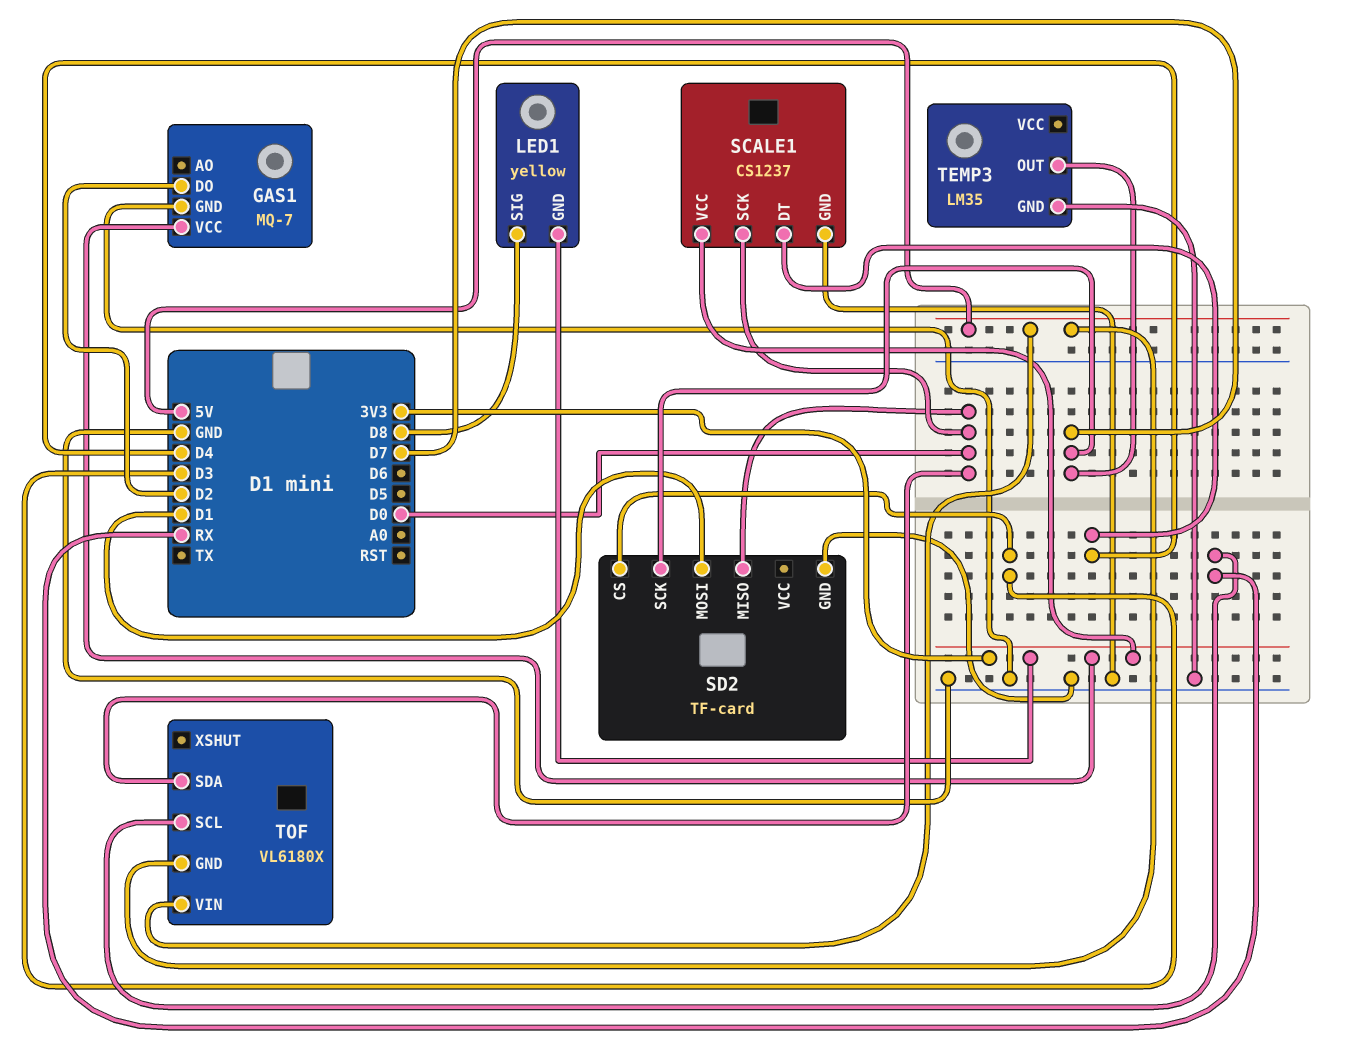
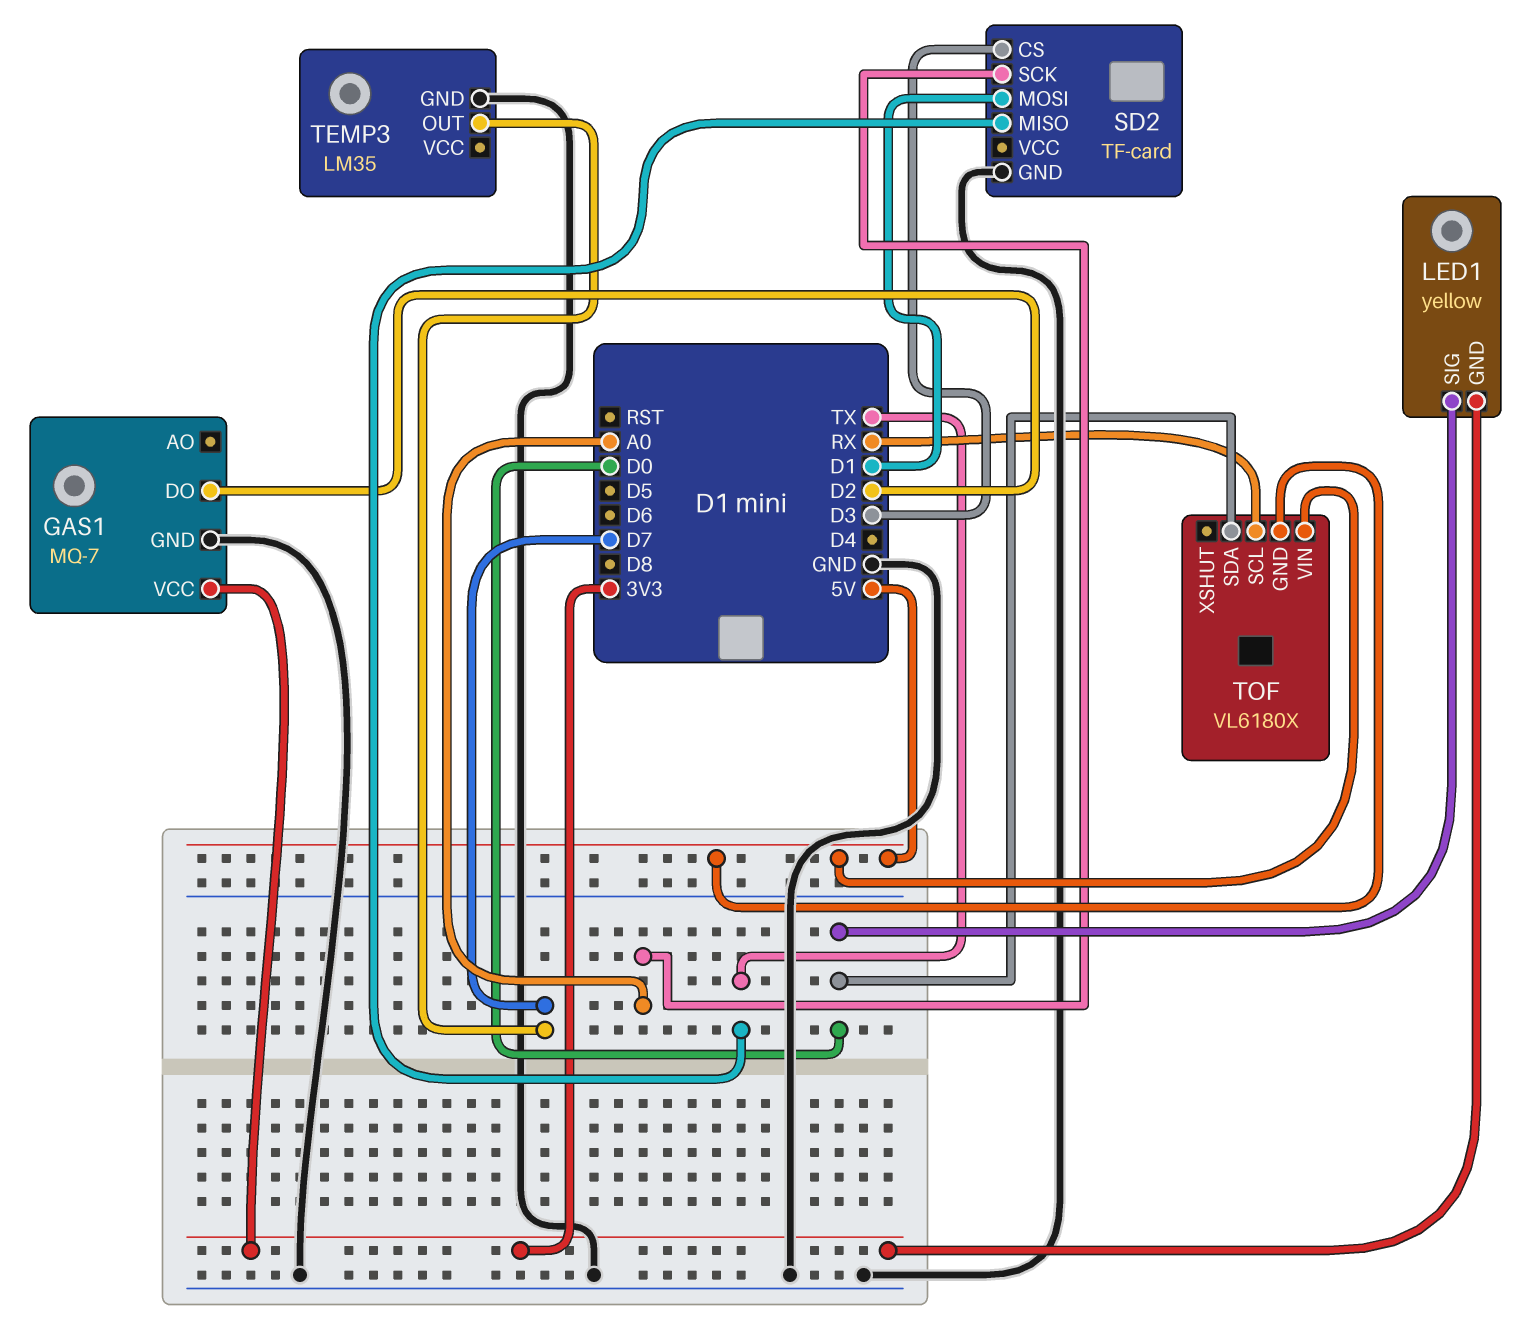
LED1 pin SIG: D8 -> D0
SCALE1: CS1237 -> none
SCALE1 pin DT: D4 -> none
SCALE1 pin GND: GND -> none
SCALE1 pin SCK: D0 -> none
SCALE1 pin VCC: 3V3 -> none
SD2 pin MISO: D0 -> TX
SD2 pin SCK: D7 -> A0

